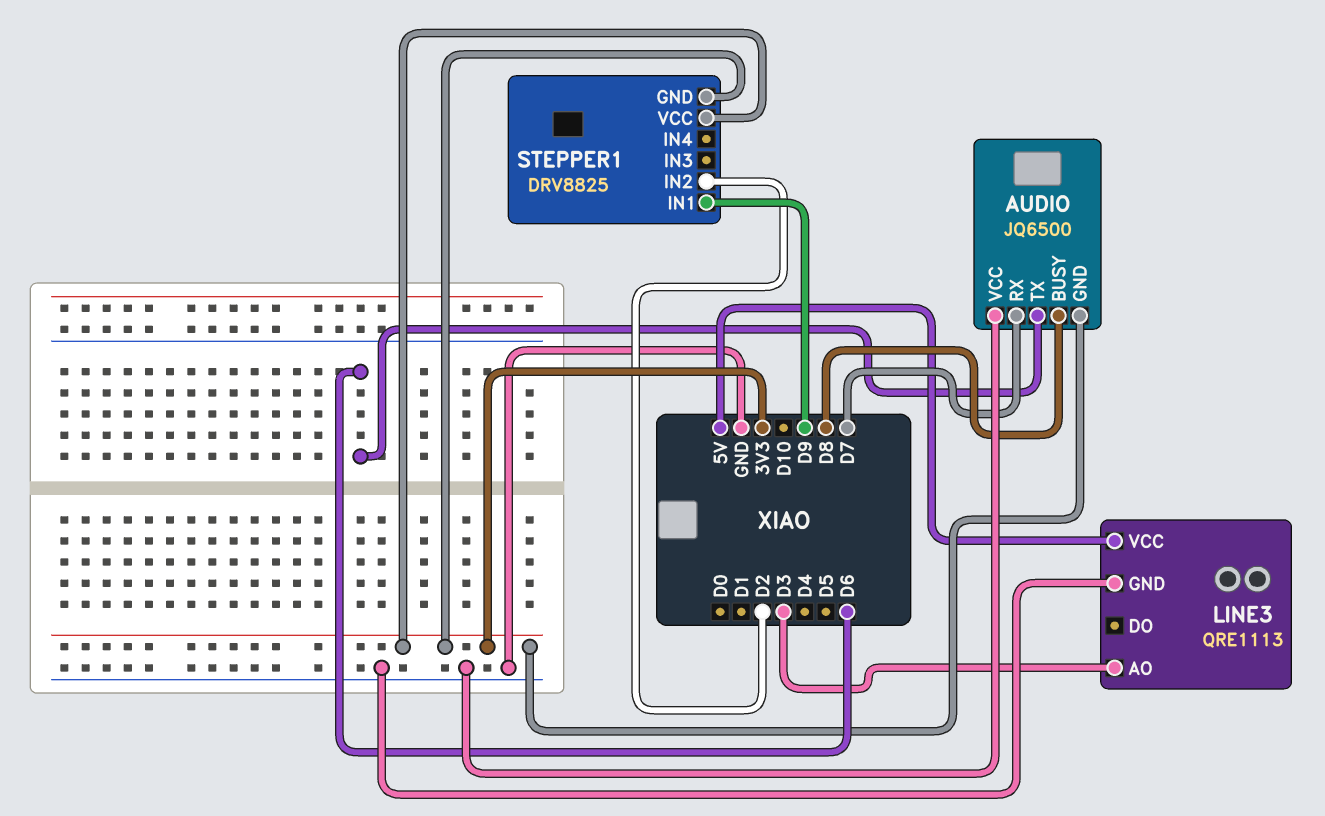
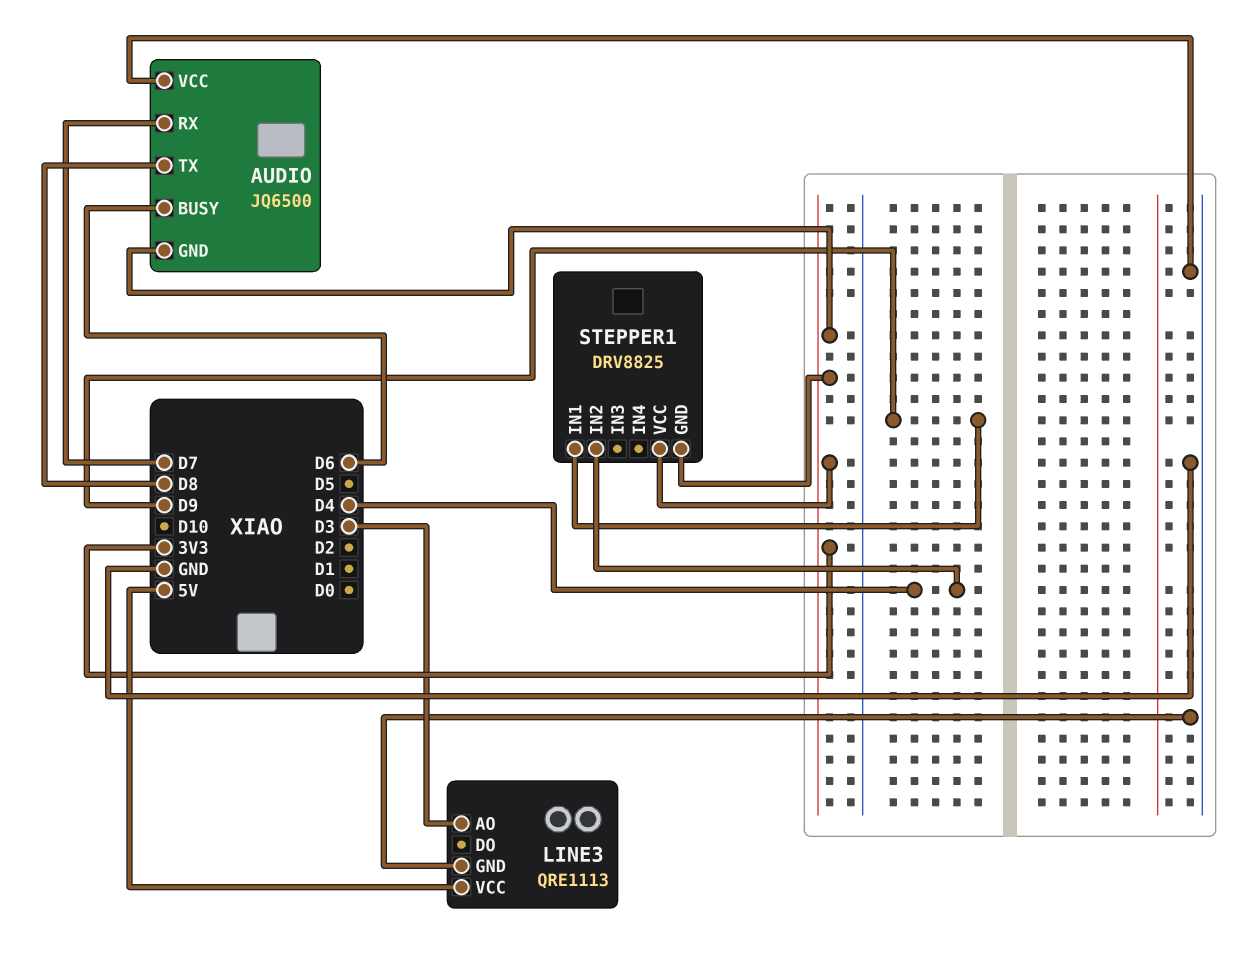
AUDIO pin BUSY: D8 -> D6
AUDIO pin TX: D6 -> D8
STEPPER1 pin IN2: D2 -> D4

